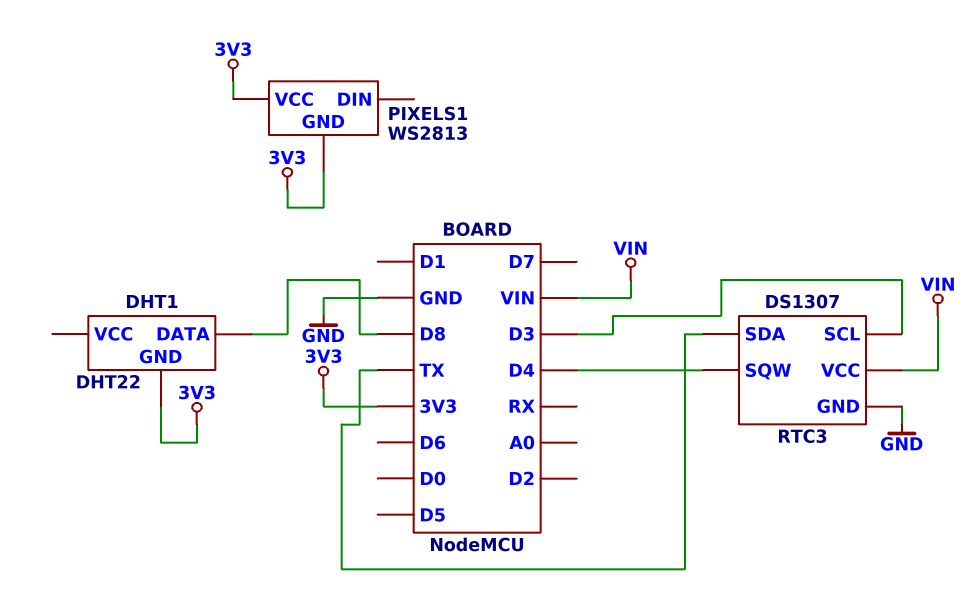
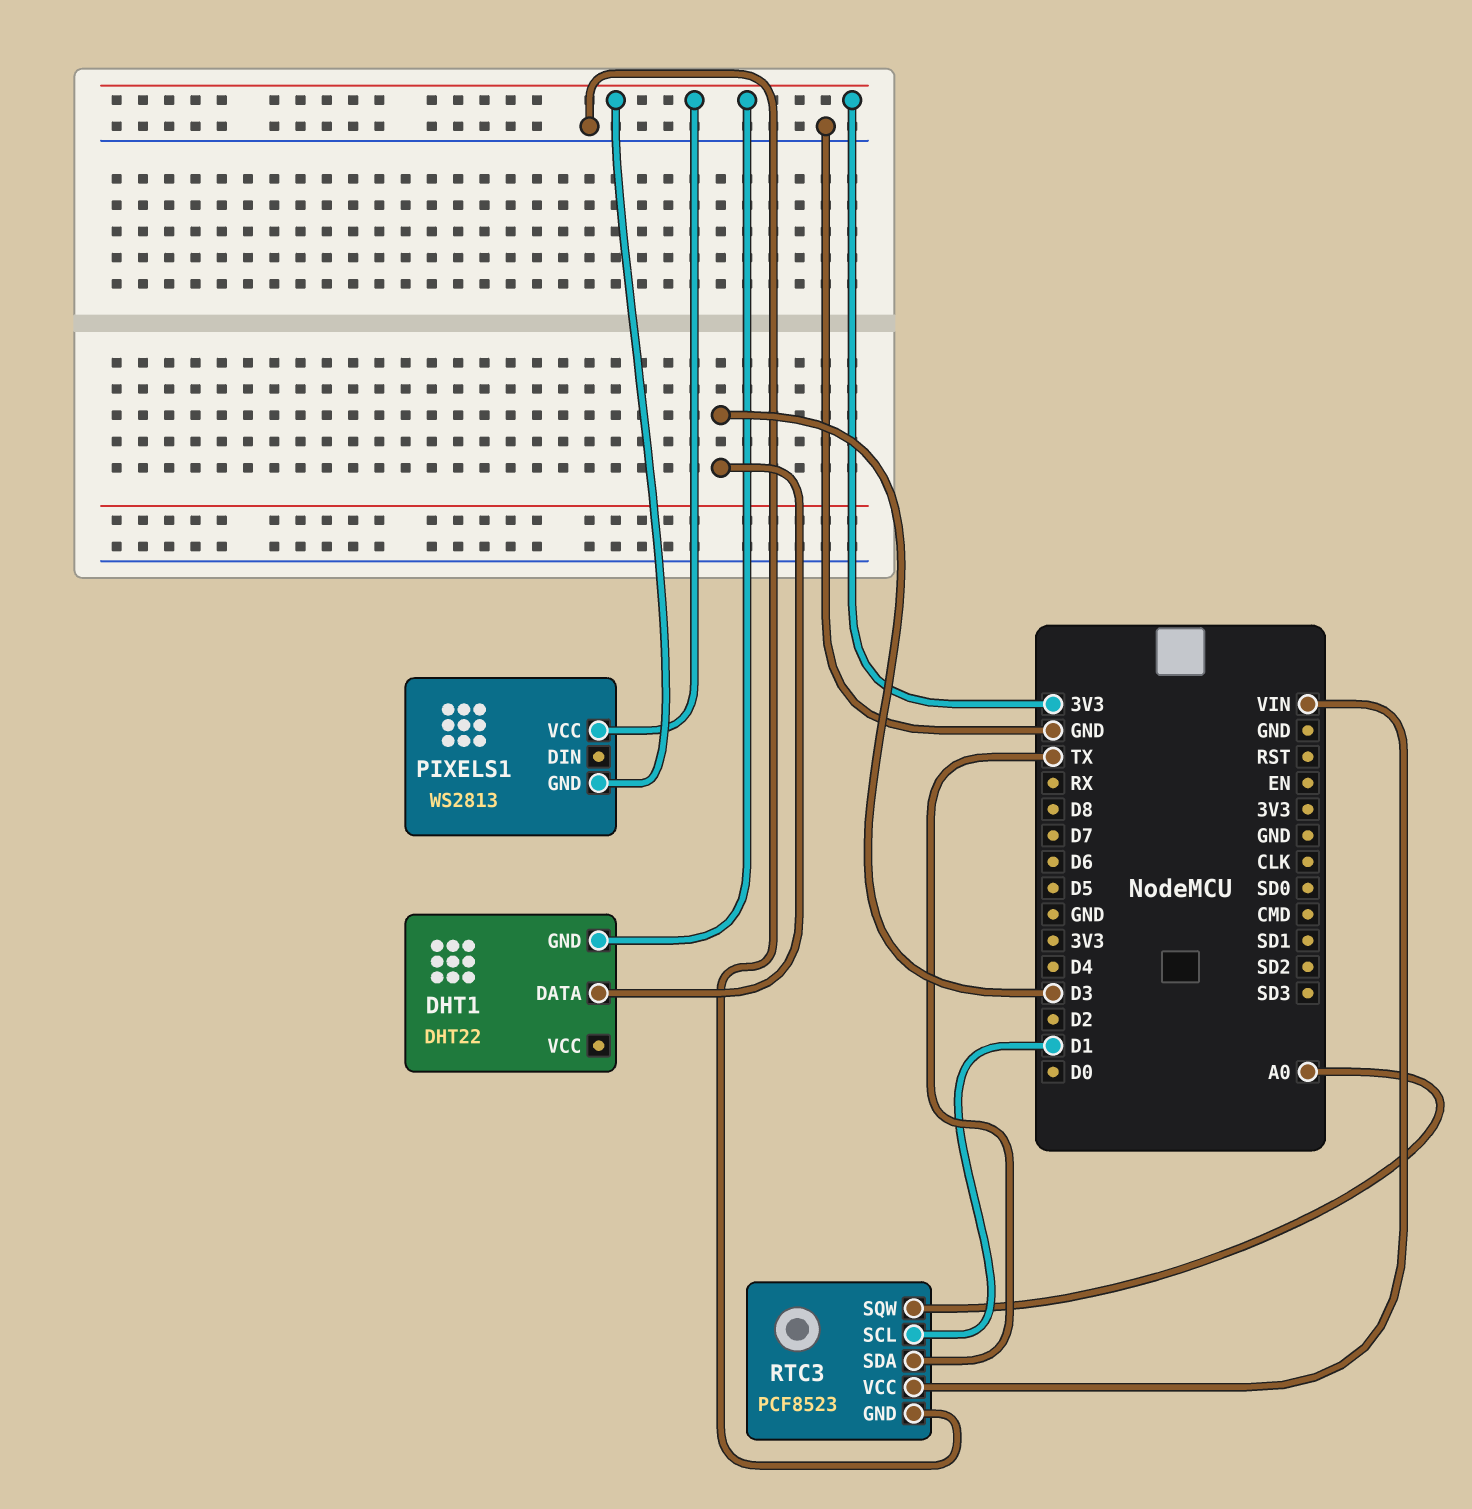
DHT1 pin DATA: D8 -> D3
RTC3: DS1307 -> PCF8523
RTC3 pin SCL: D3 -> D1
RTC3 pin SQW: D4 -> A0

